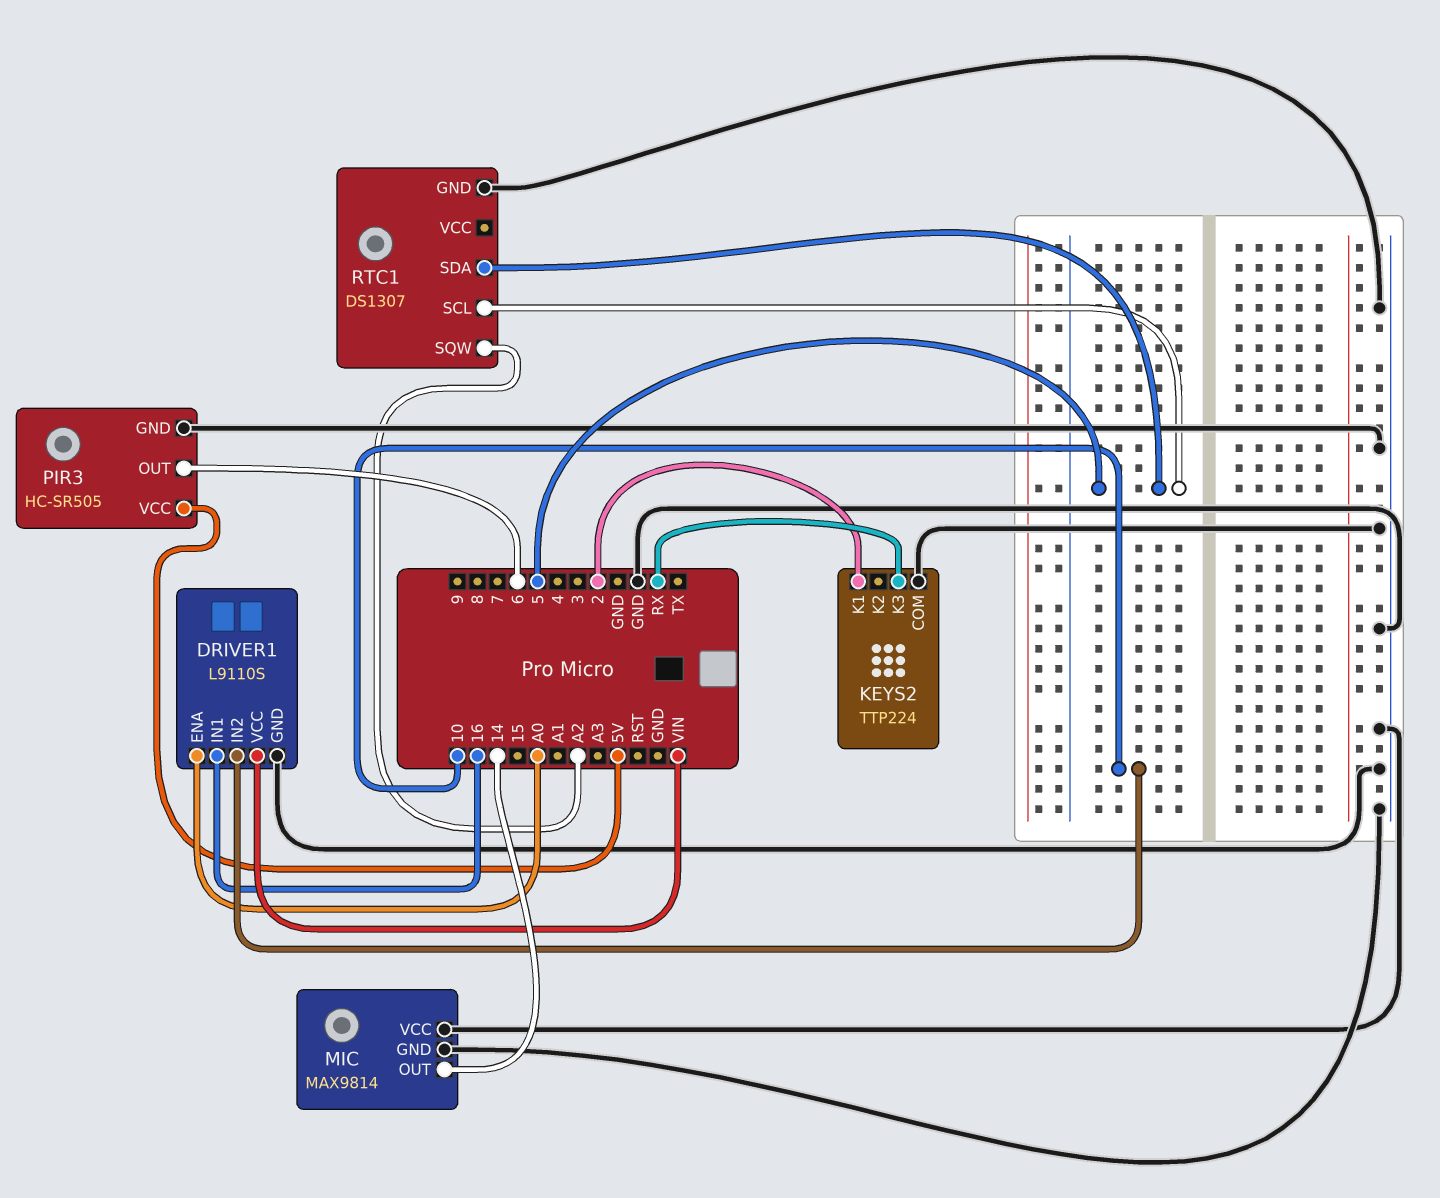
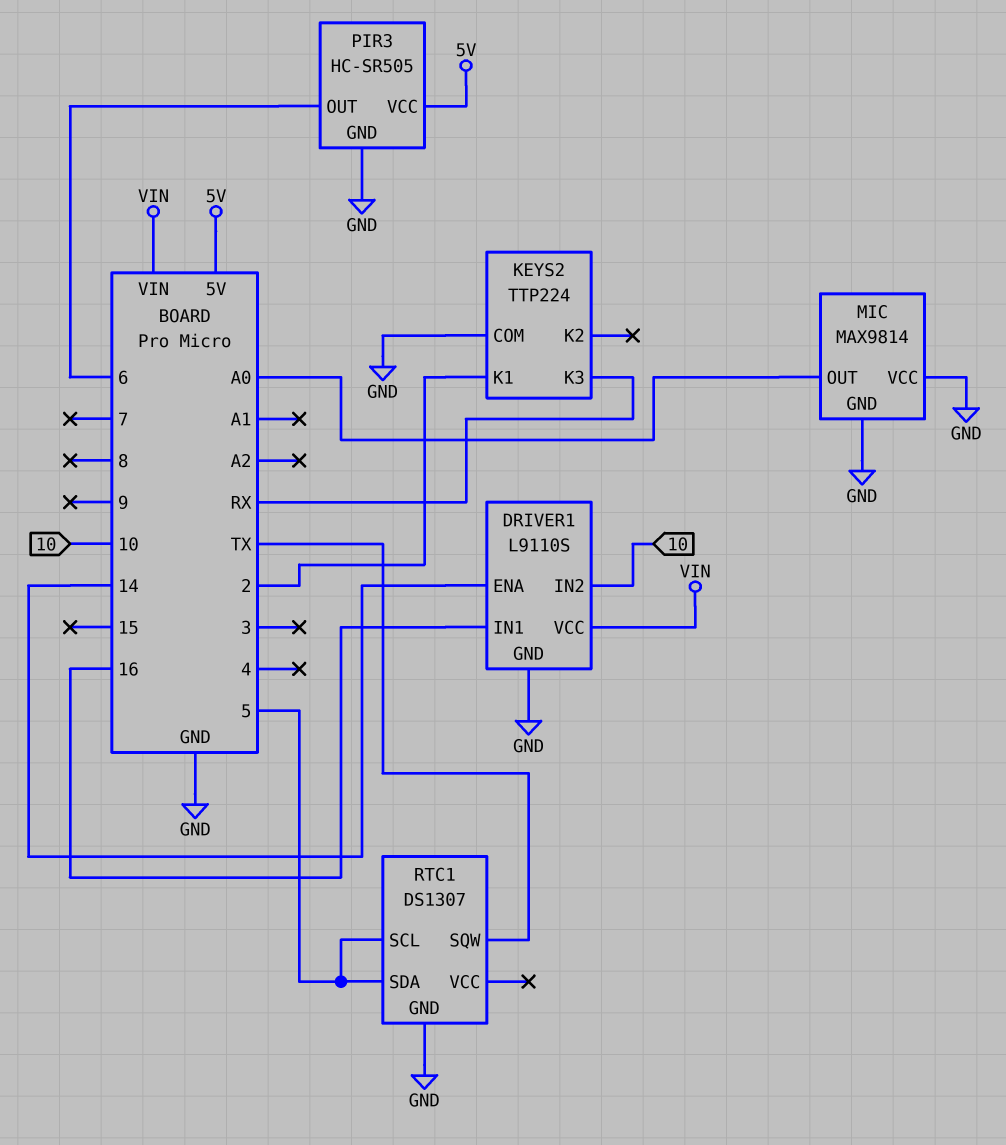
DRIVER1 pin ENA: A0 -> 14
MIC pin OUT: 14 -> A0
RTC1 pin SQW: A2 -> TX

